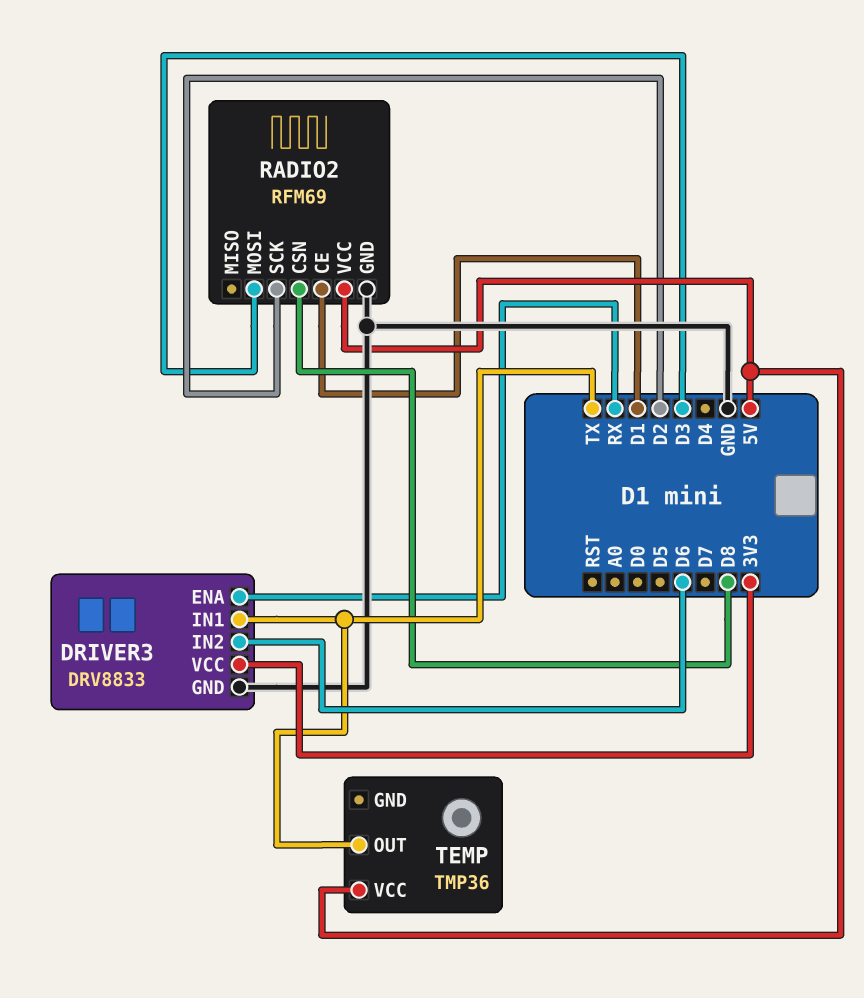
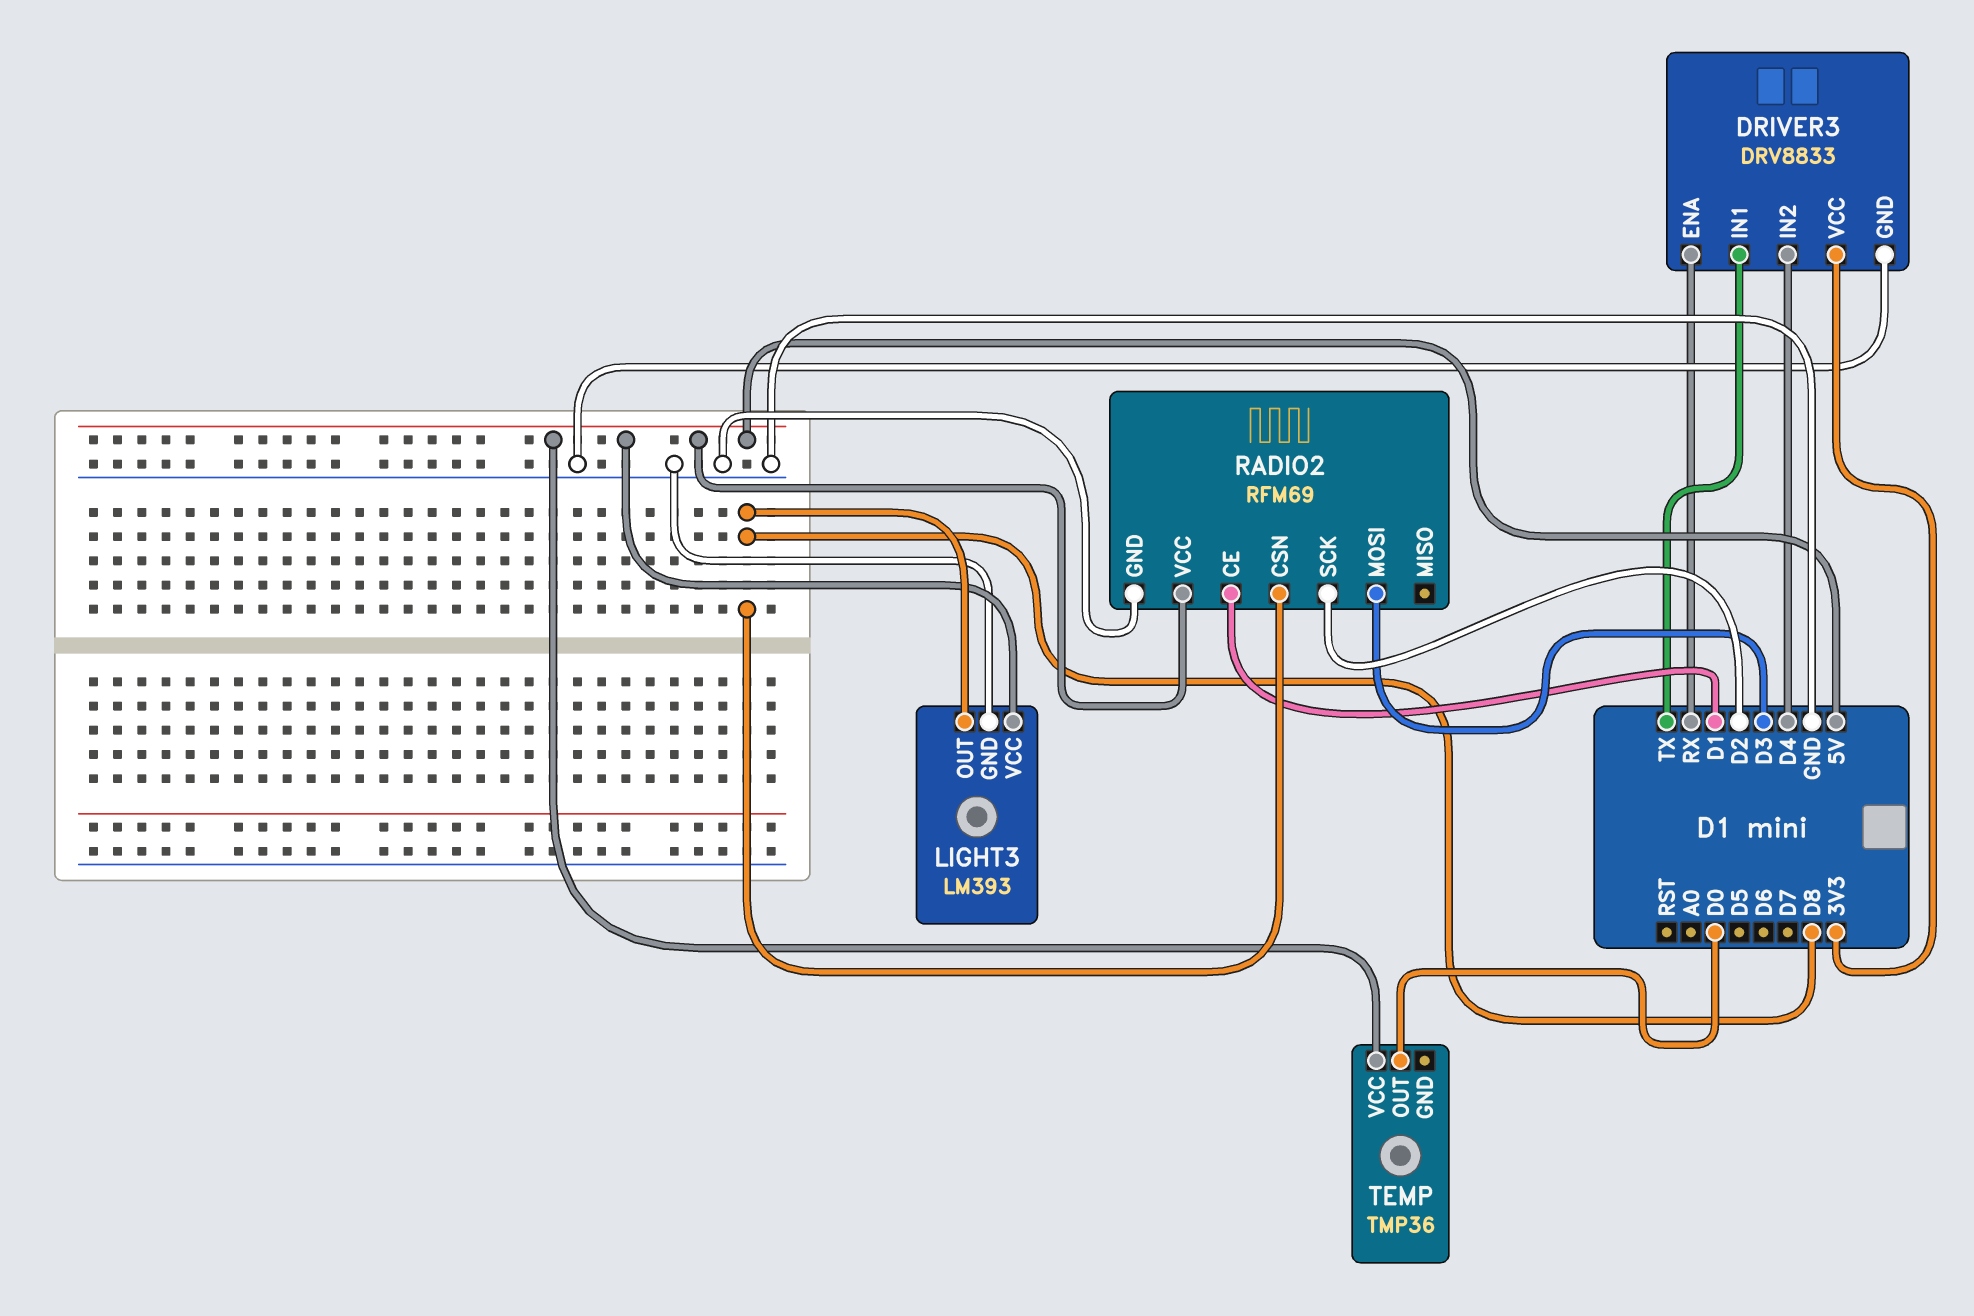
DRIVER3 pin IN2: D6 -> D4
LIGHT3: none -> LM393
LIGHT3 pin GND: none -> GND
LIGHT3 pin OUT: none -> D8
LIGHT3 pin VCC: none -> 5V
TEMP pin OUT: TX -> D0

